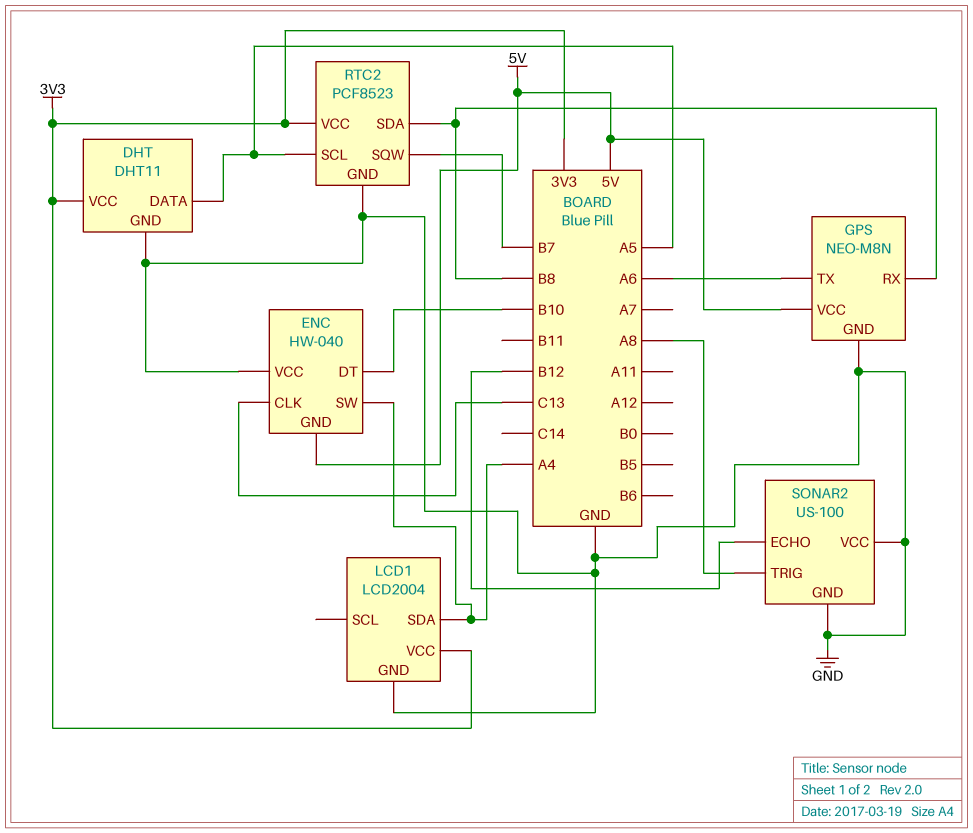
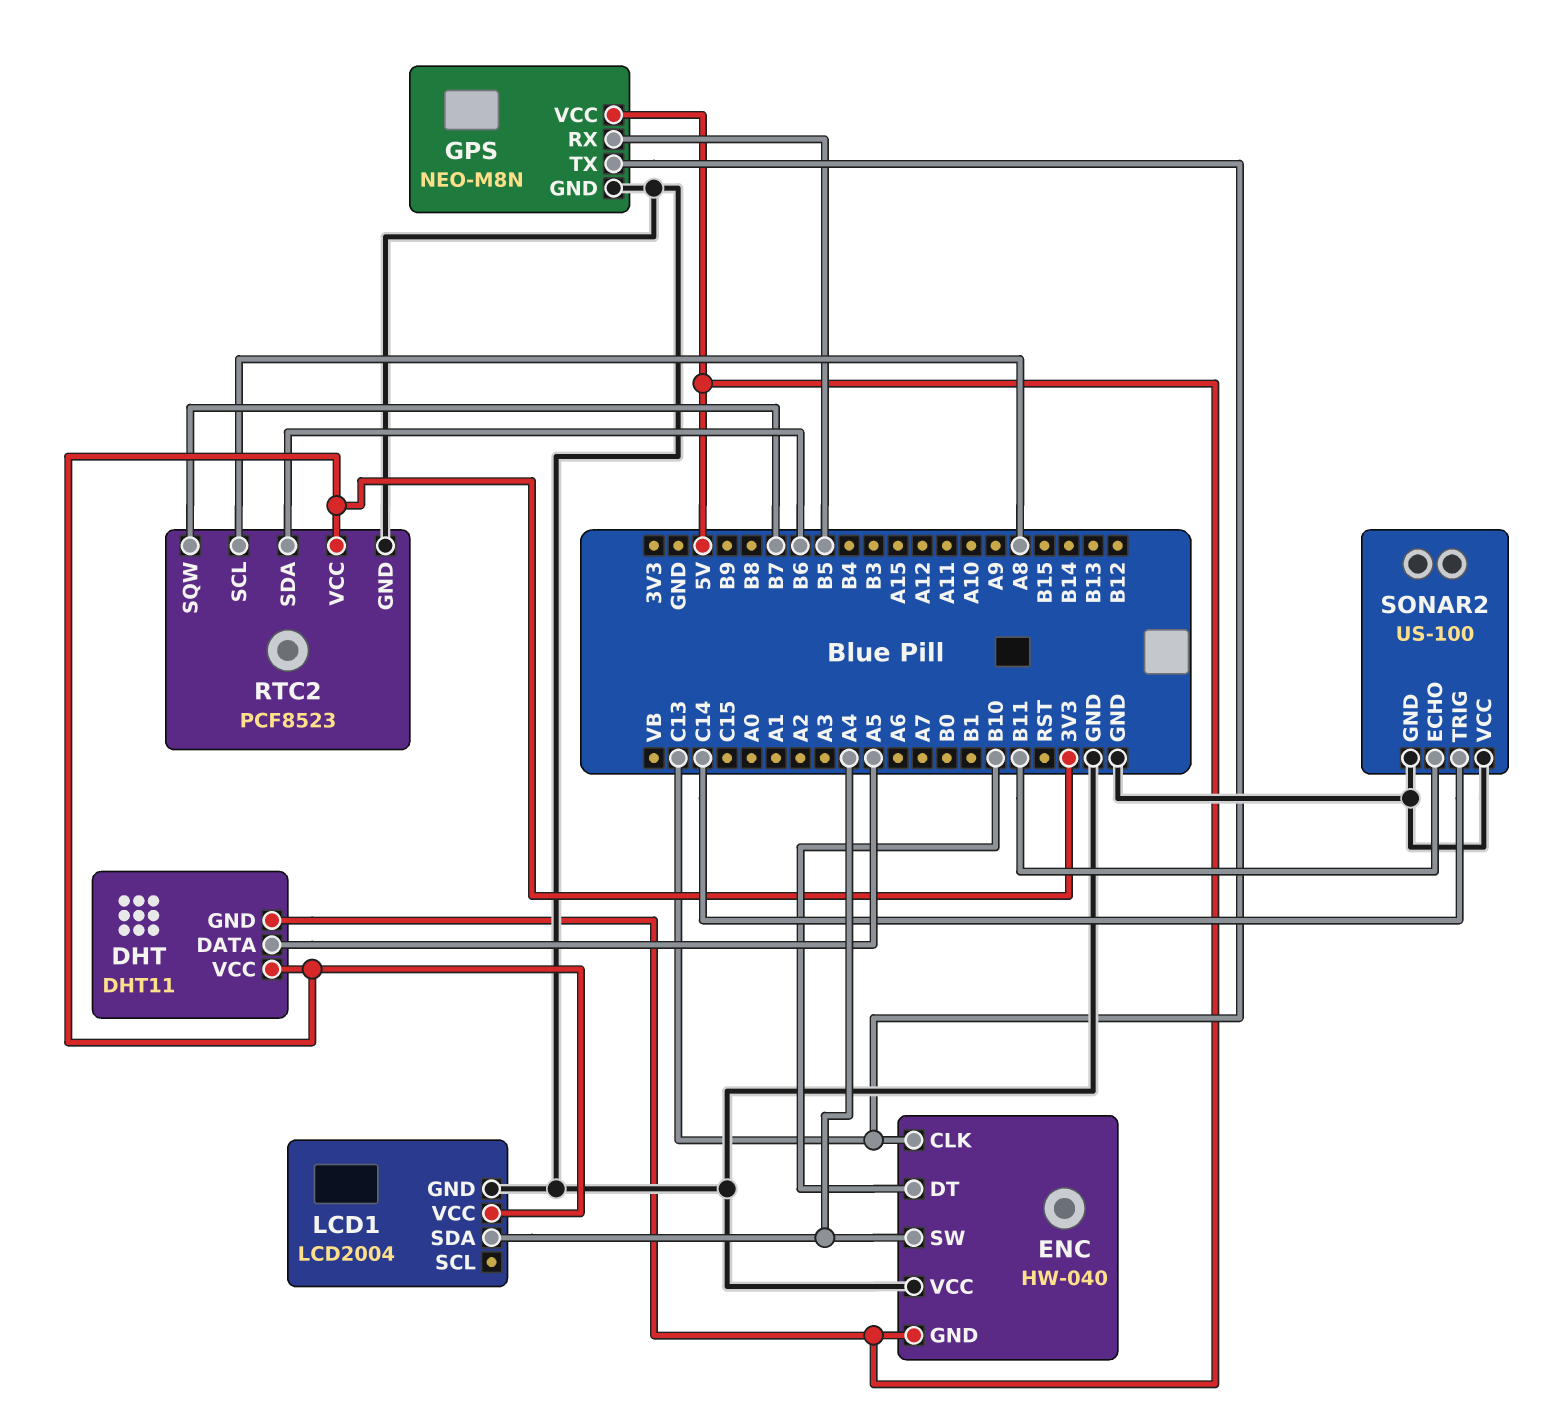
DHT pin GND: GND -> 5V
GPS pin RX: B8 -> B5
GPS pin TX: A6 -> C13
RTC2 pin SCL: A5 -> A8
RTC2 pin SDA: B8 -> B6
SONAR2 pin ECHO: B12 -> B11
SONAR2 pin TRIG: A8 -> C14

